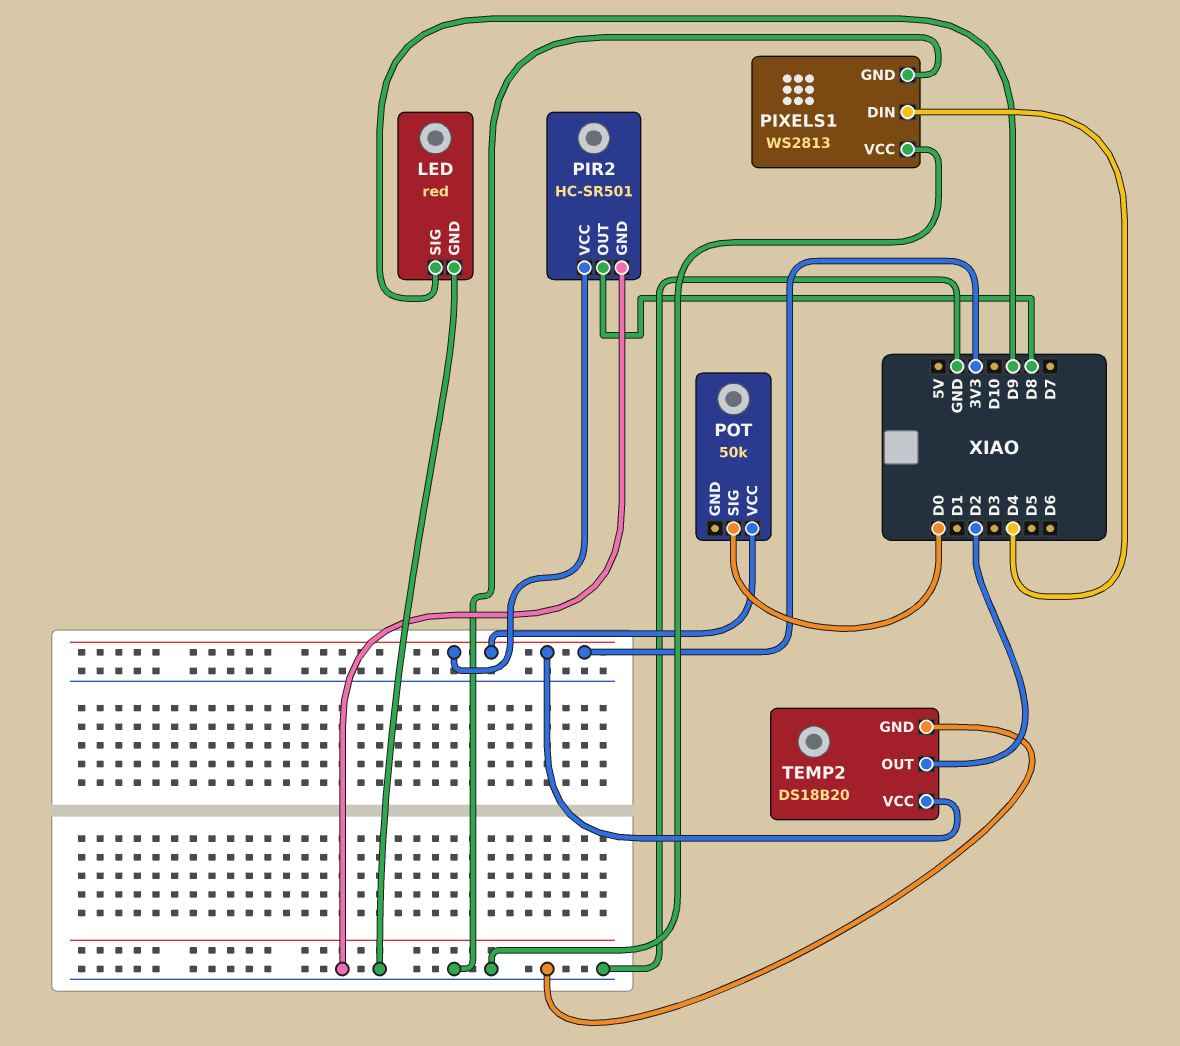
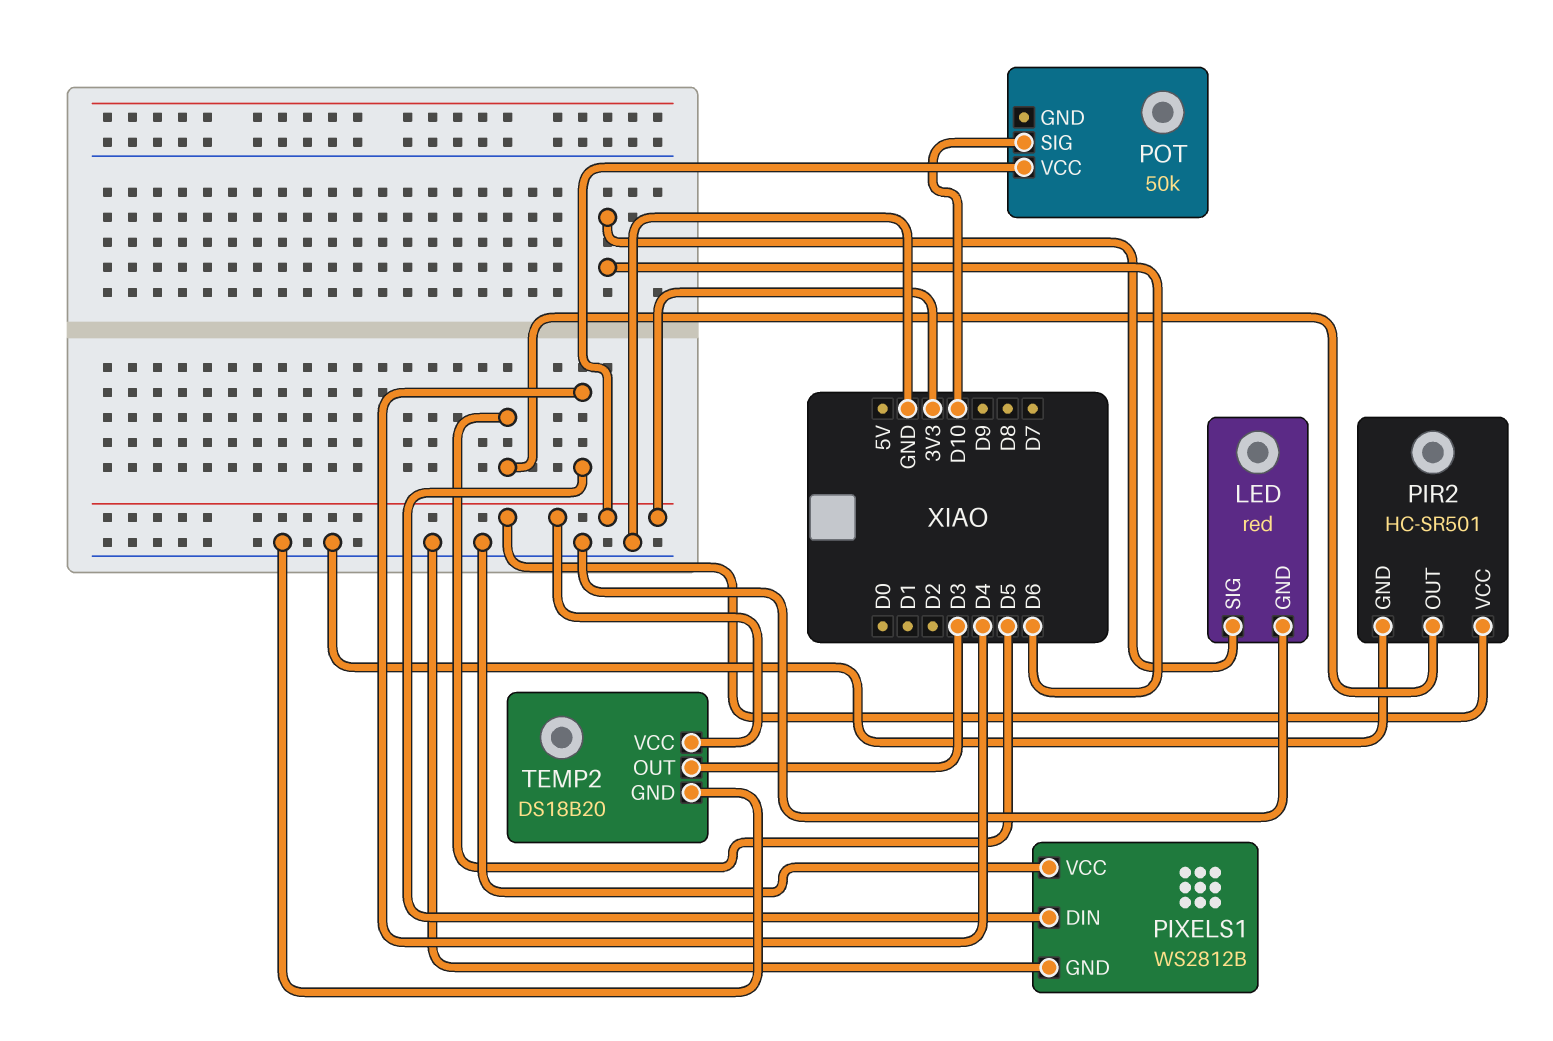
LED pin SIG: D9 -> D6
PIR2 pin OUT: D8 -> D5
PIXELS1: WS2813 -> WS2812B
POT pin SIG: D0 -> D10
TEMP2 pin OUT: D2 -> D3

